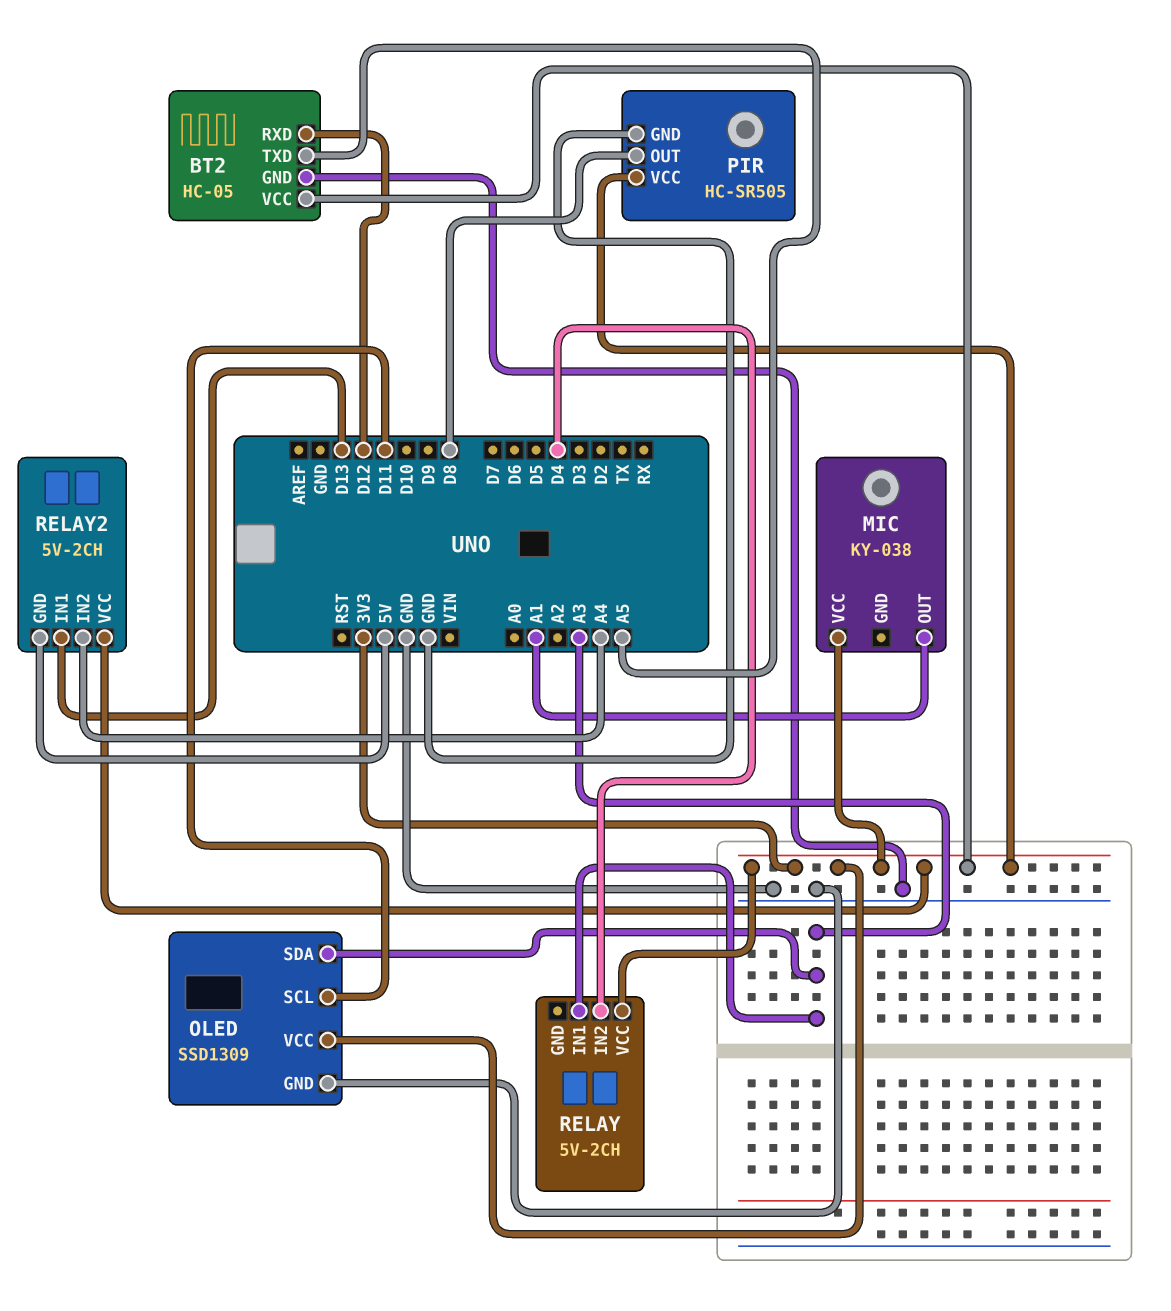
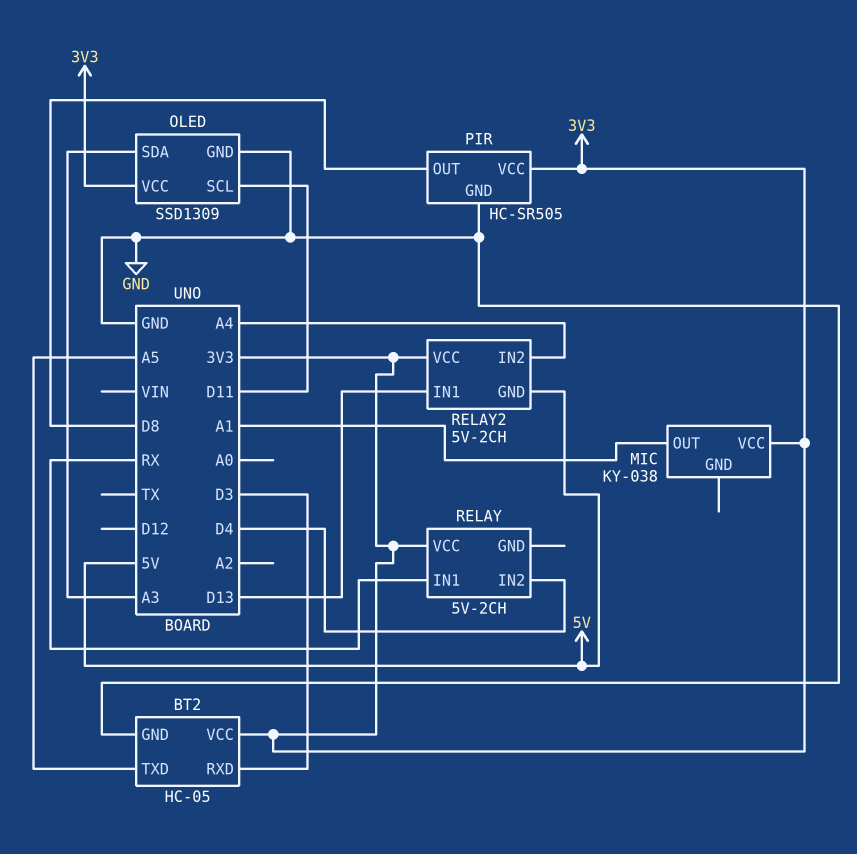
BT2 pin RXD: D12 -> D3
RELAY pin IN1: A3 -> RX

